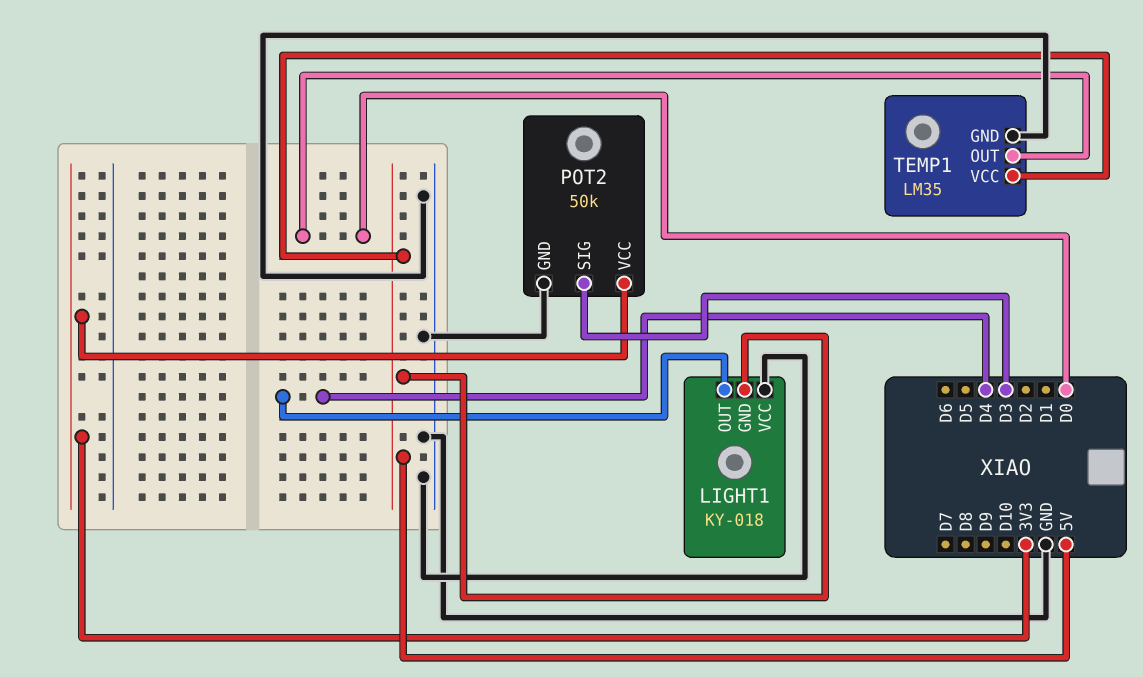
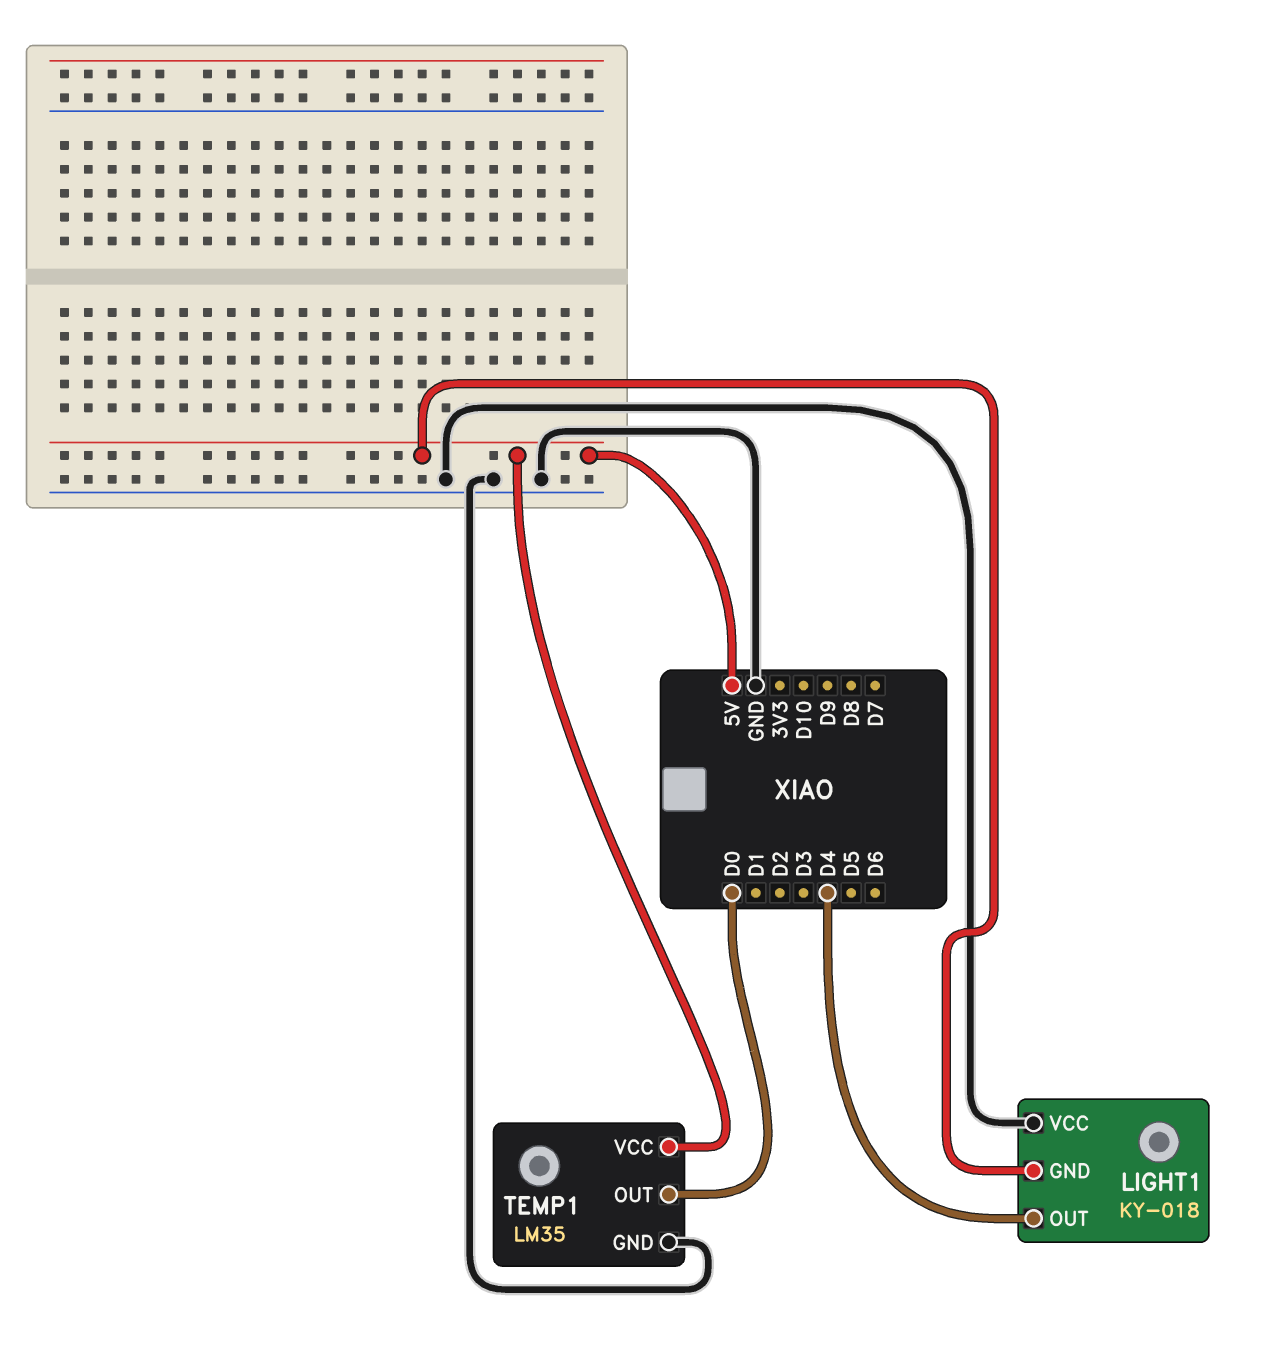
POT2: 50k -> none
POT2 pin GND: GND -> none
POT2 pin SIG: D3 -> none
POT2 pin VCC: 3V3 -> none

